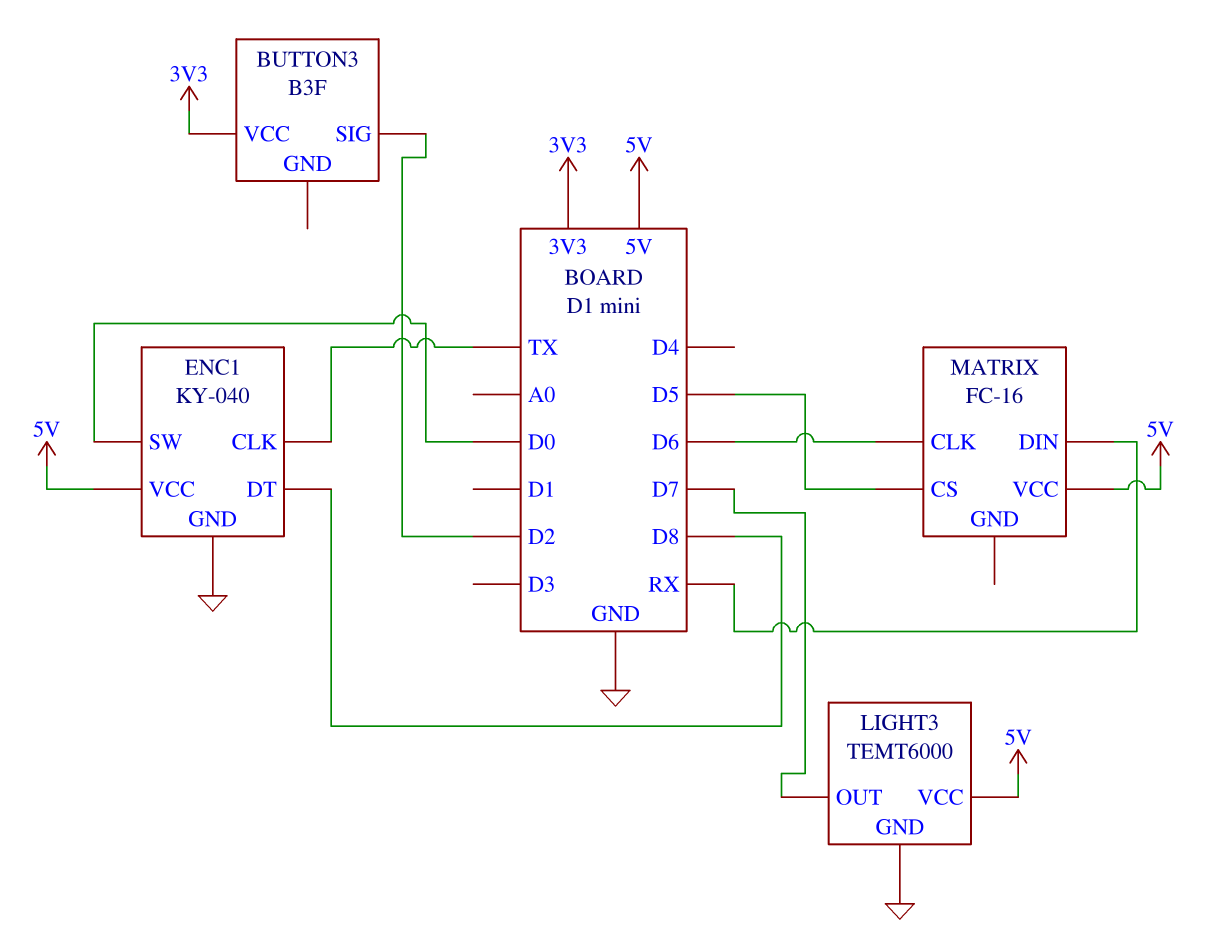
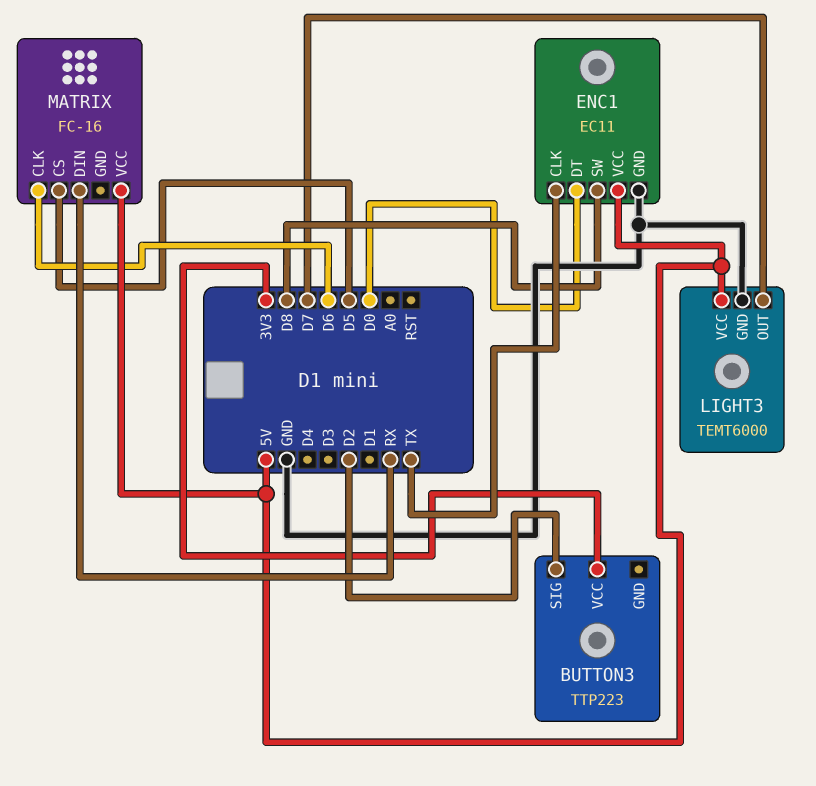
BUTTON3: B3F -> TTP223
ENC1: KY-040 -> EC11
ENC1 pin DT: D8 -> D0
ENC1 pin SW: D0 -> D8

